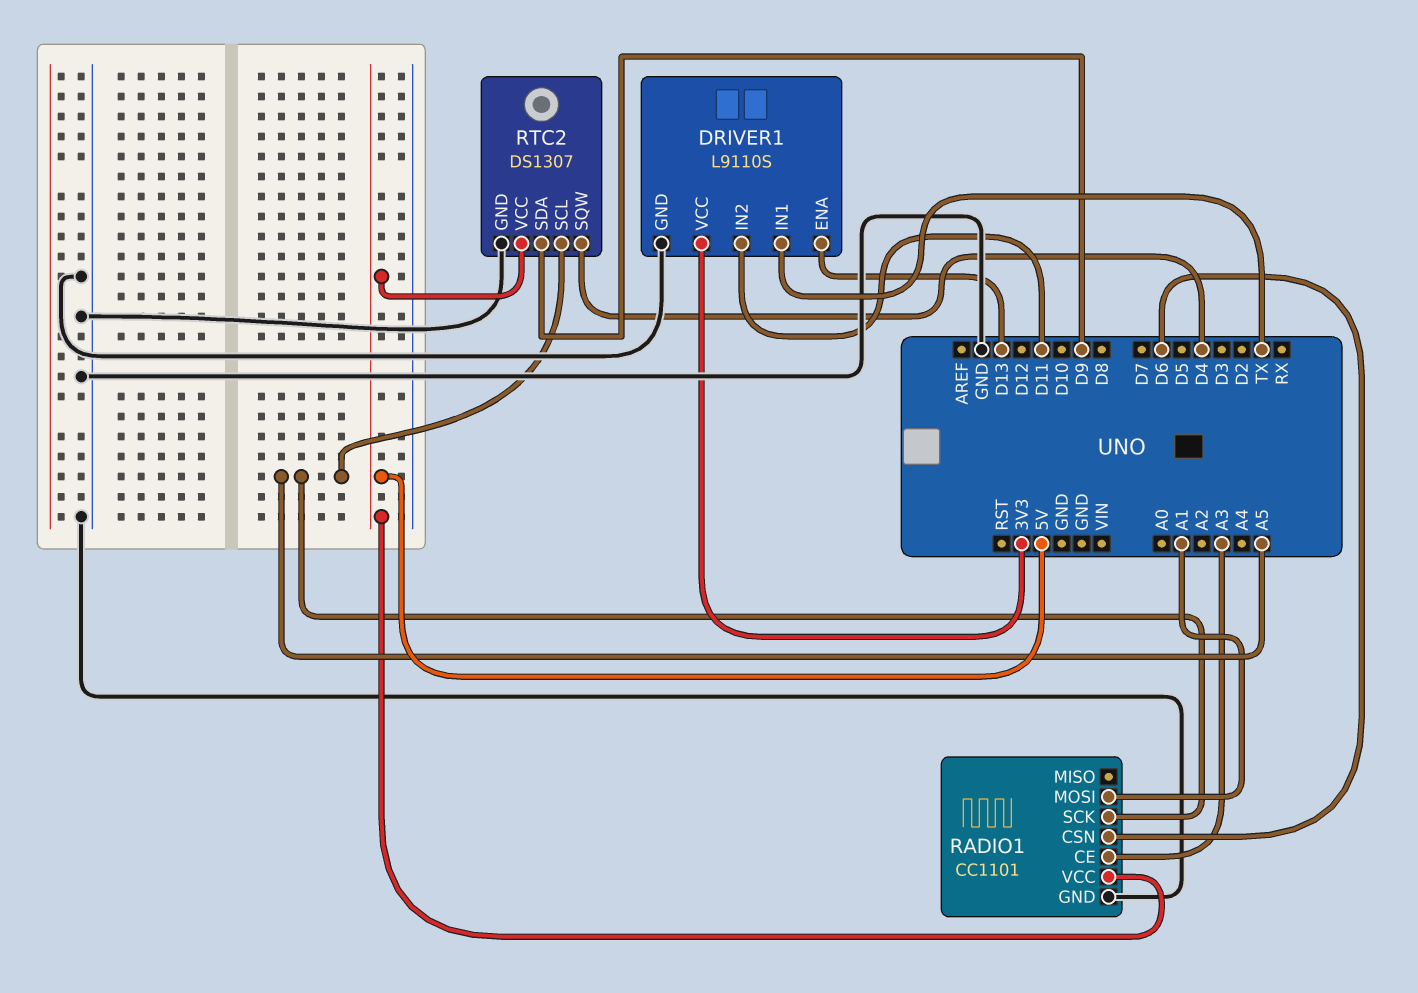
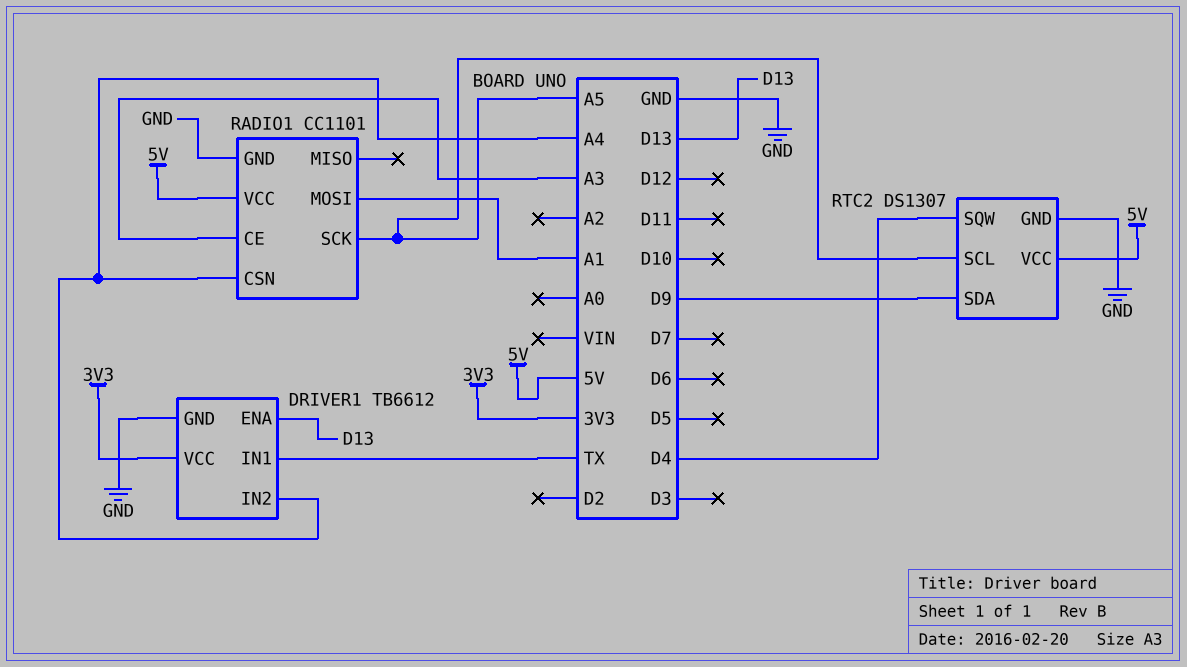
DRIVER1: L9110S -> TB6612
DRIVER1 pin IN2: D11 -> A4
RADIO1 pin CSN: D6 -> A4

